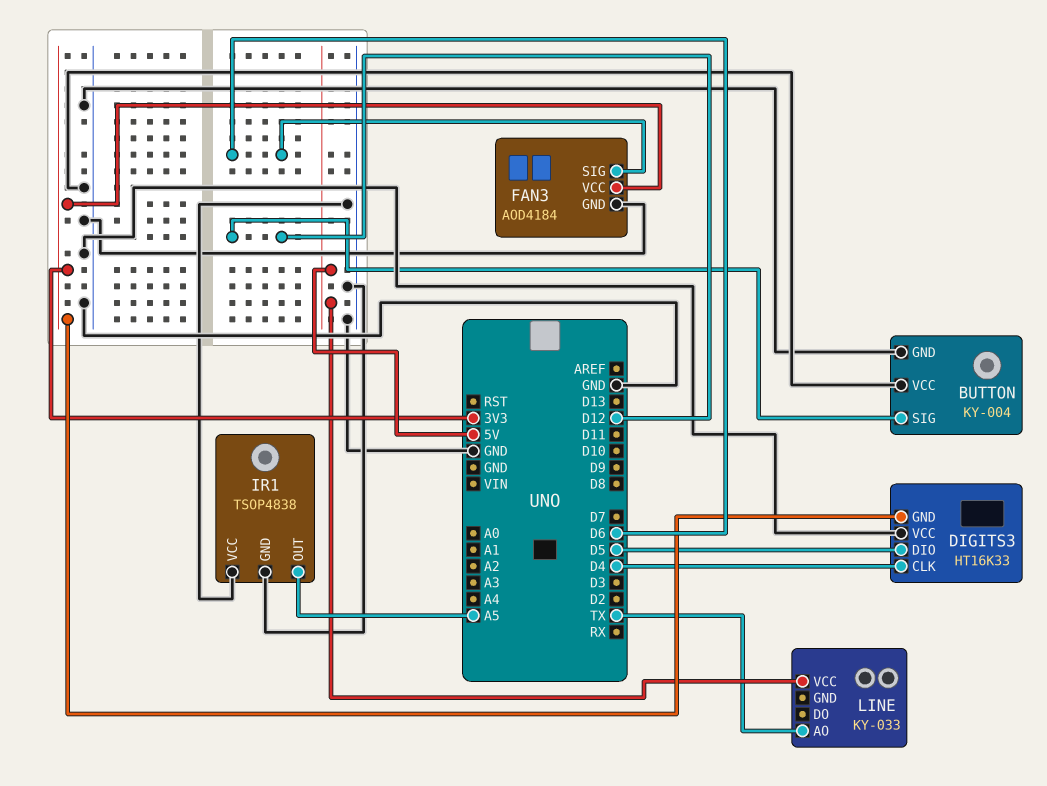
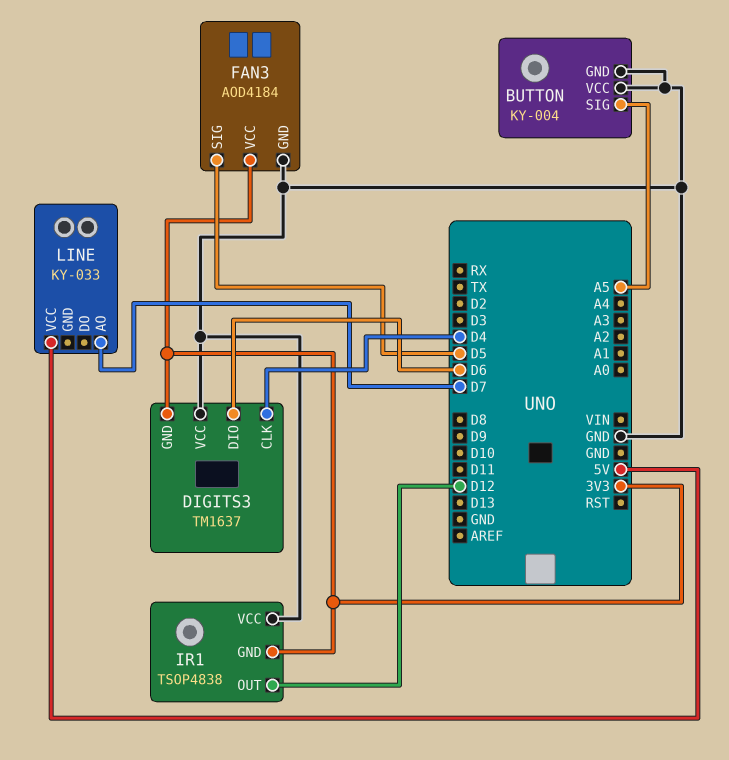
BUTTON pin SIG: D12 -> A5
DIGITS3: HT16K33 -> TM1637
DIGITS3 pin DIO: D5 -> D6
FAN3 pin SIG: D6 -> D5
IR1 pin GND: GND -> 3V3
IR1 pin OUT: A5 -> D12
LINE pin AO: TX -> D7

